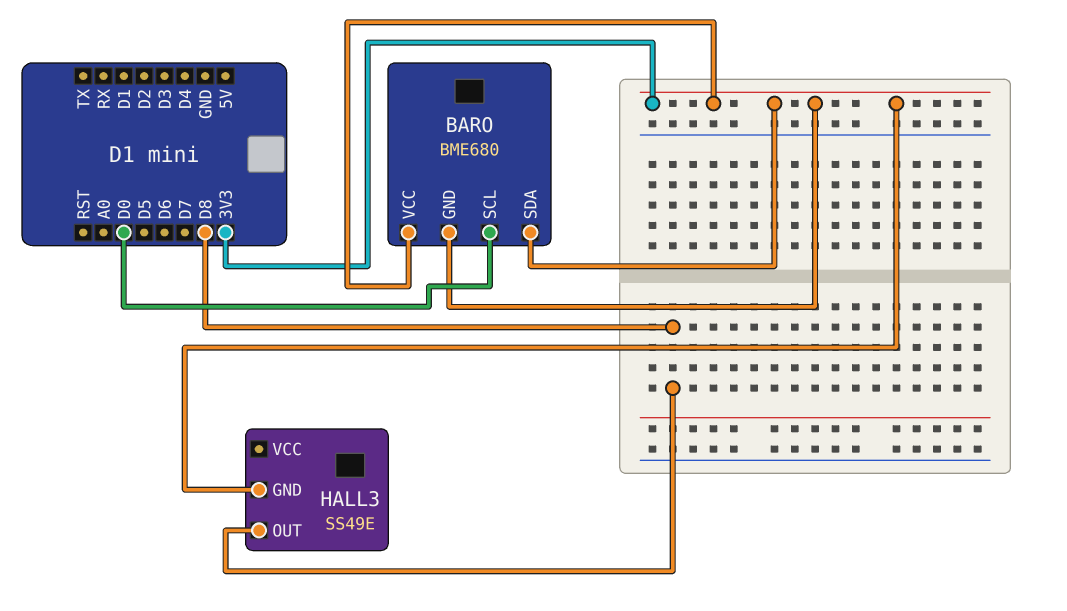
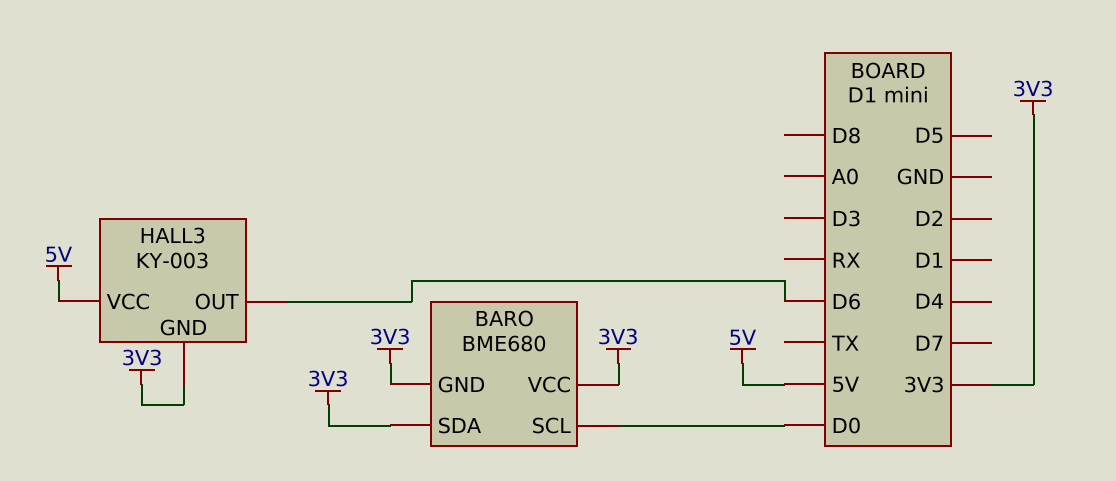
HALL3: SS49E -> KY-003
HALL3 pin OUT: D8 -> D6
HALL3 pin VCC: none -> 5V

